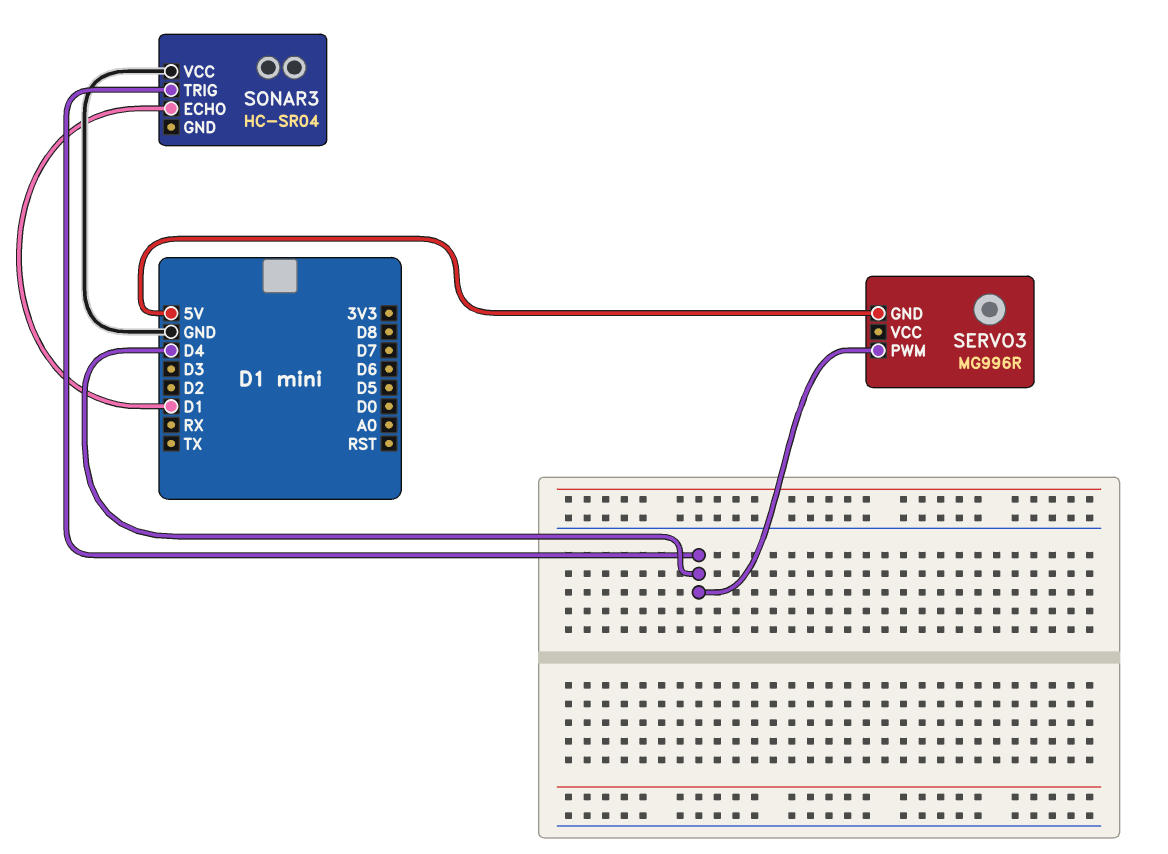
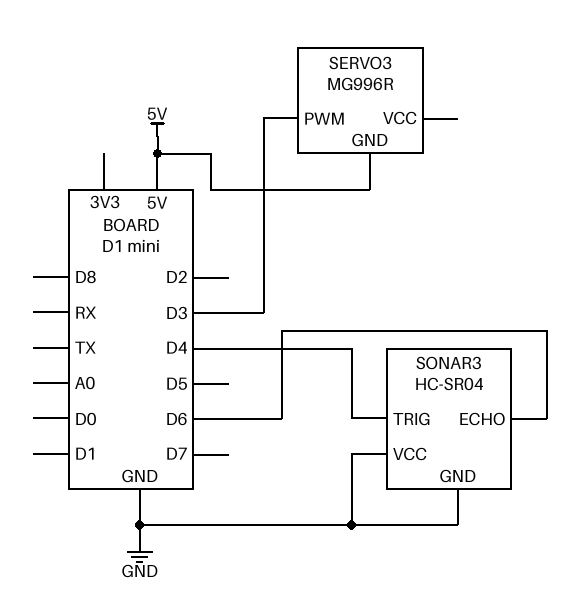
SERVO3 pin PWM: D4 -> D3
SONAR3 pin ECHO: D1 -> D6
SONAR3 pin GND: none -> GND

